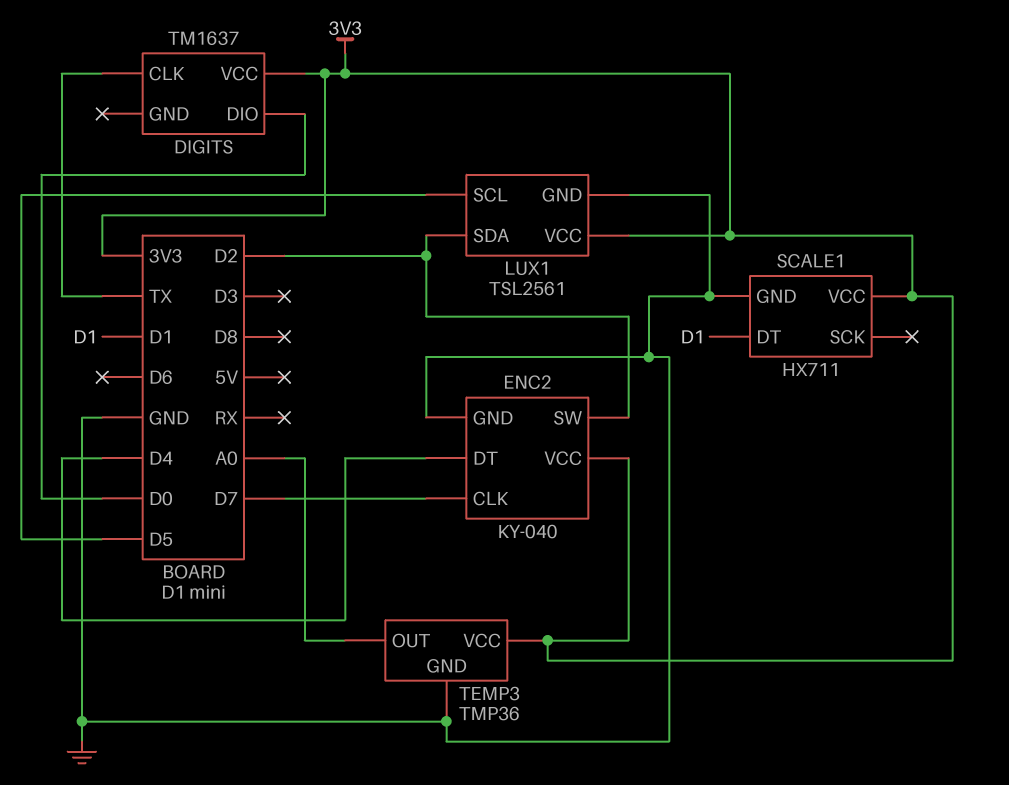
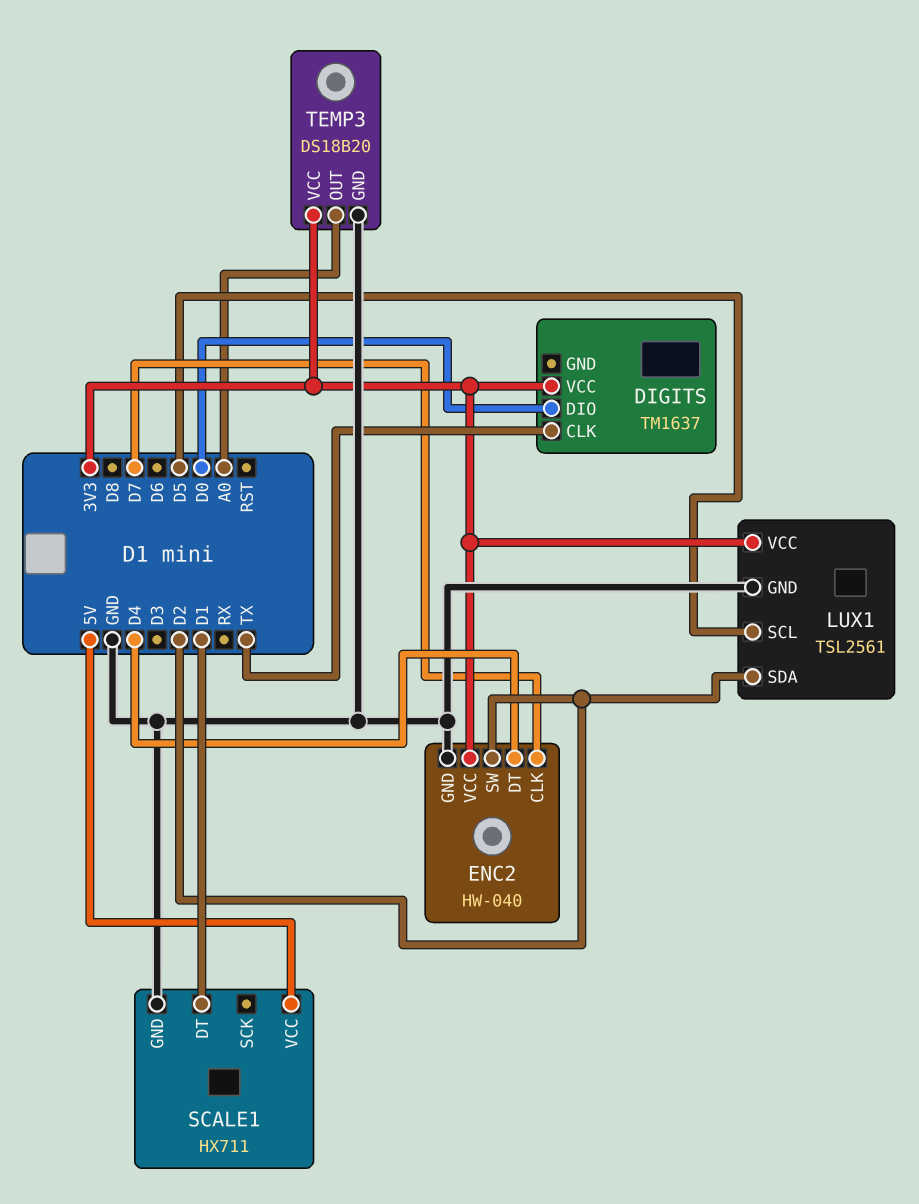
ENC2: KY-040 -> HW-040
SCALE1 pin VCC: 3V3 -> 5V
TEMP3: TMP36 -> DS18B20

